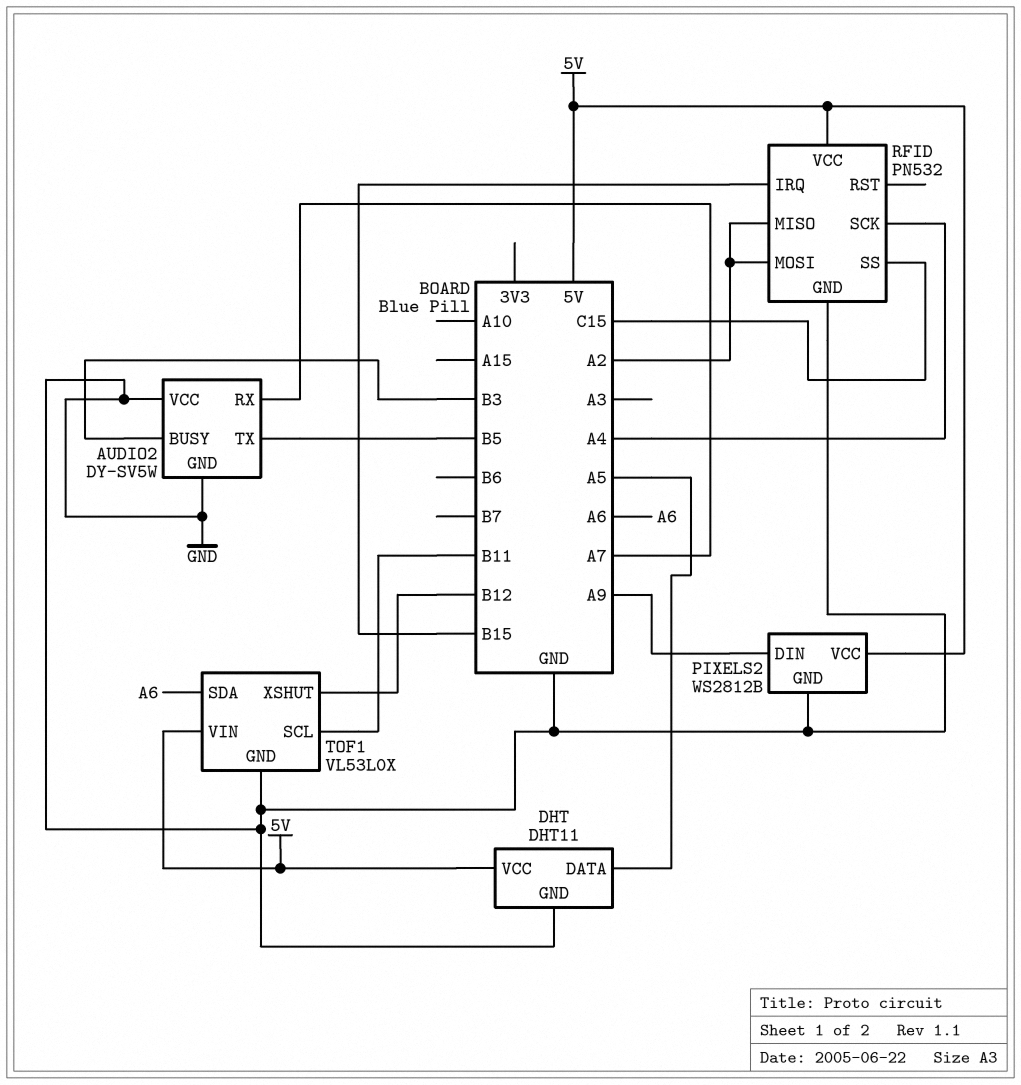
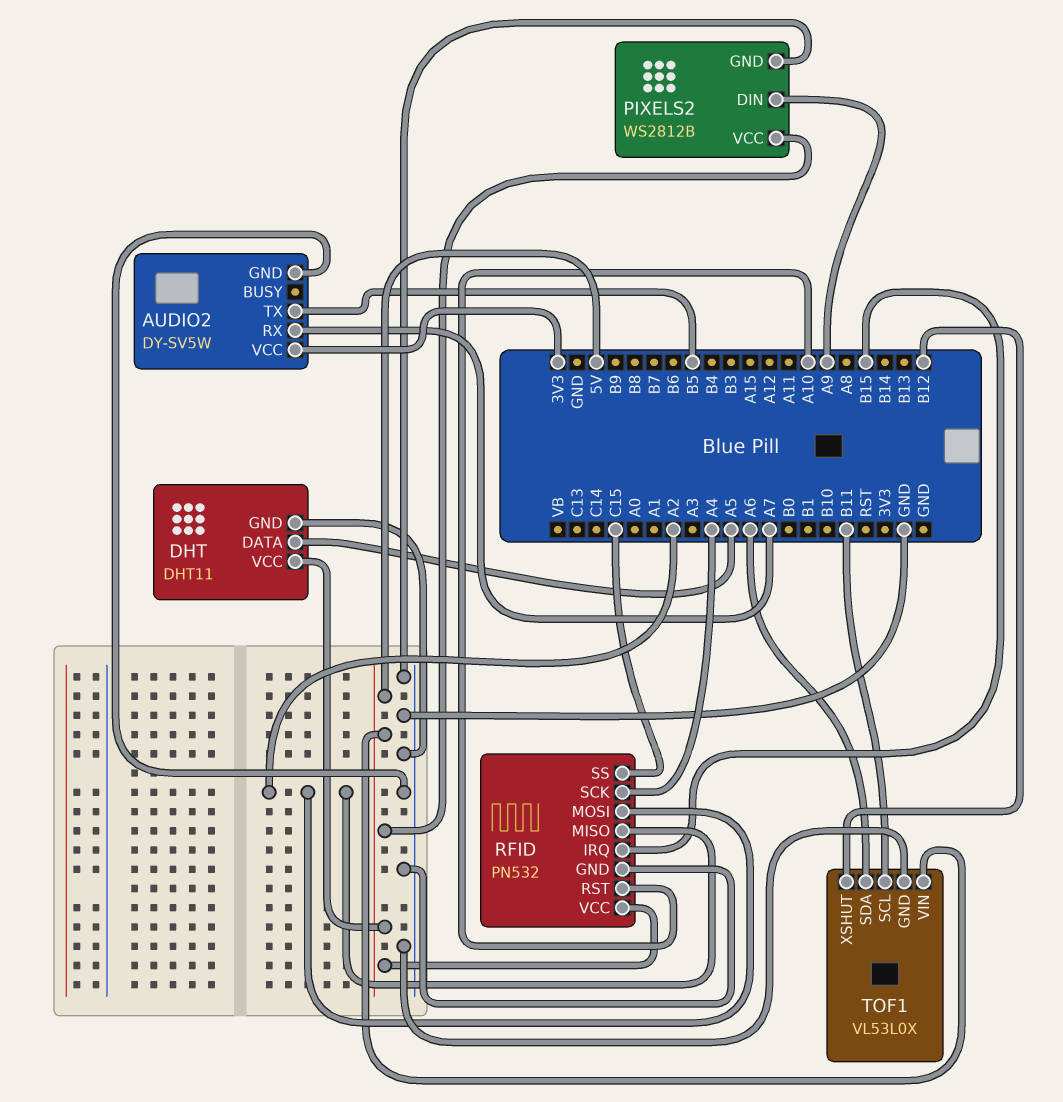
AUDIO2 pin BUSY: B3 -> none
AUDIO2 pin VCC: GND -> 3V3
RFID pin RST: none -> A10

